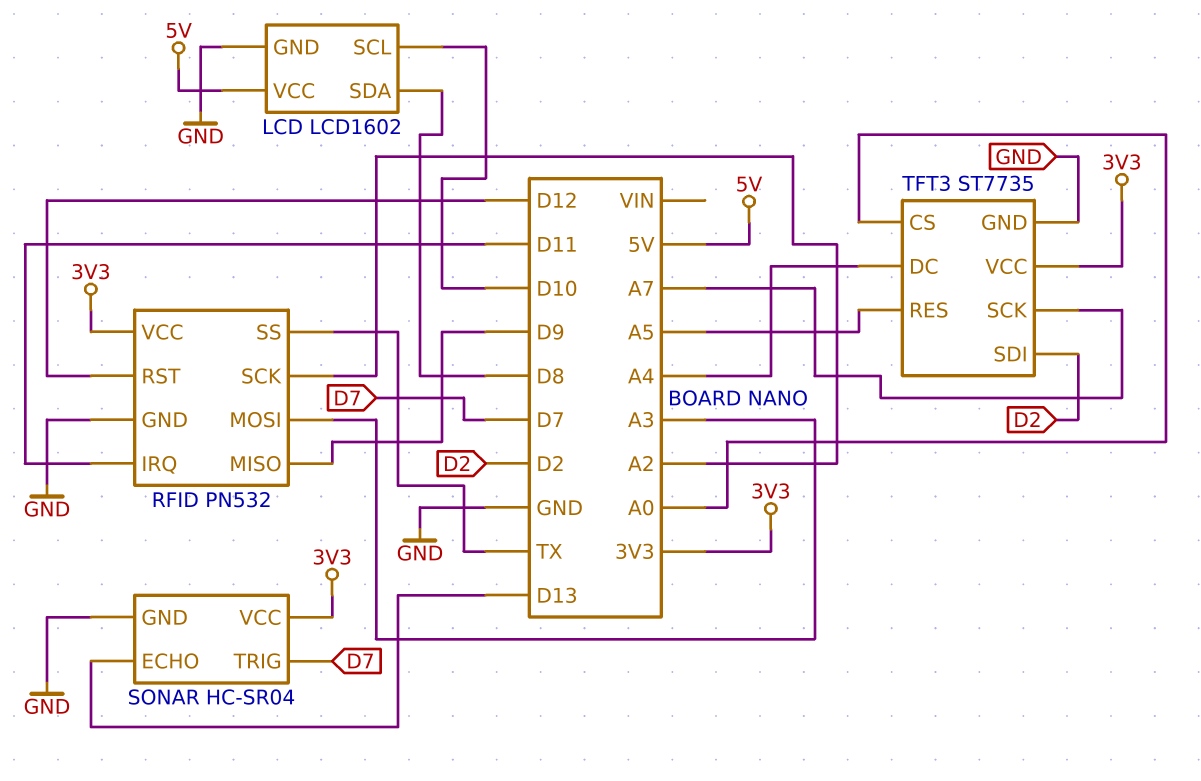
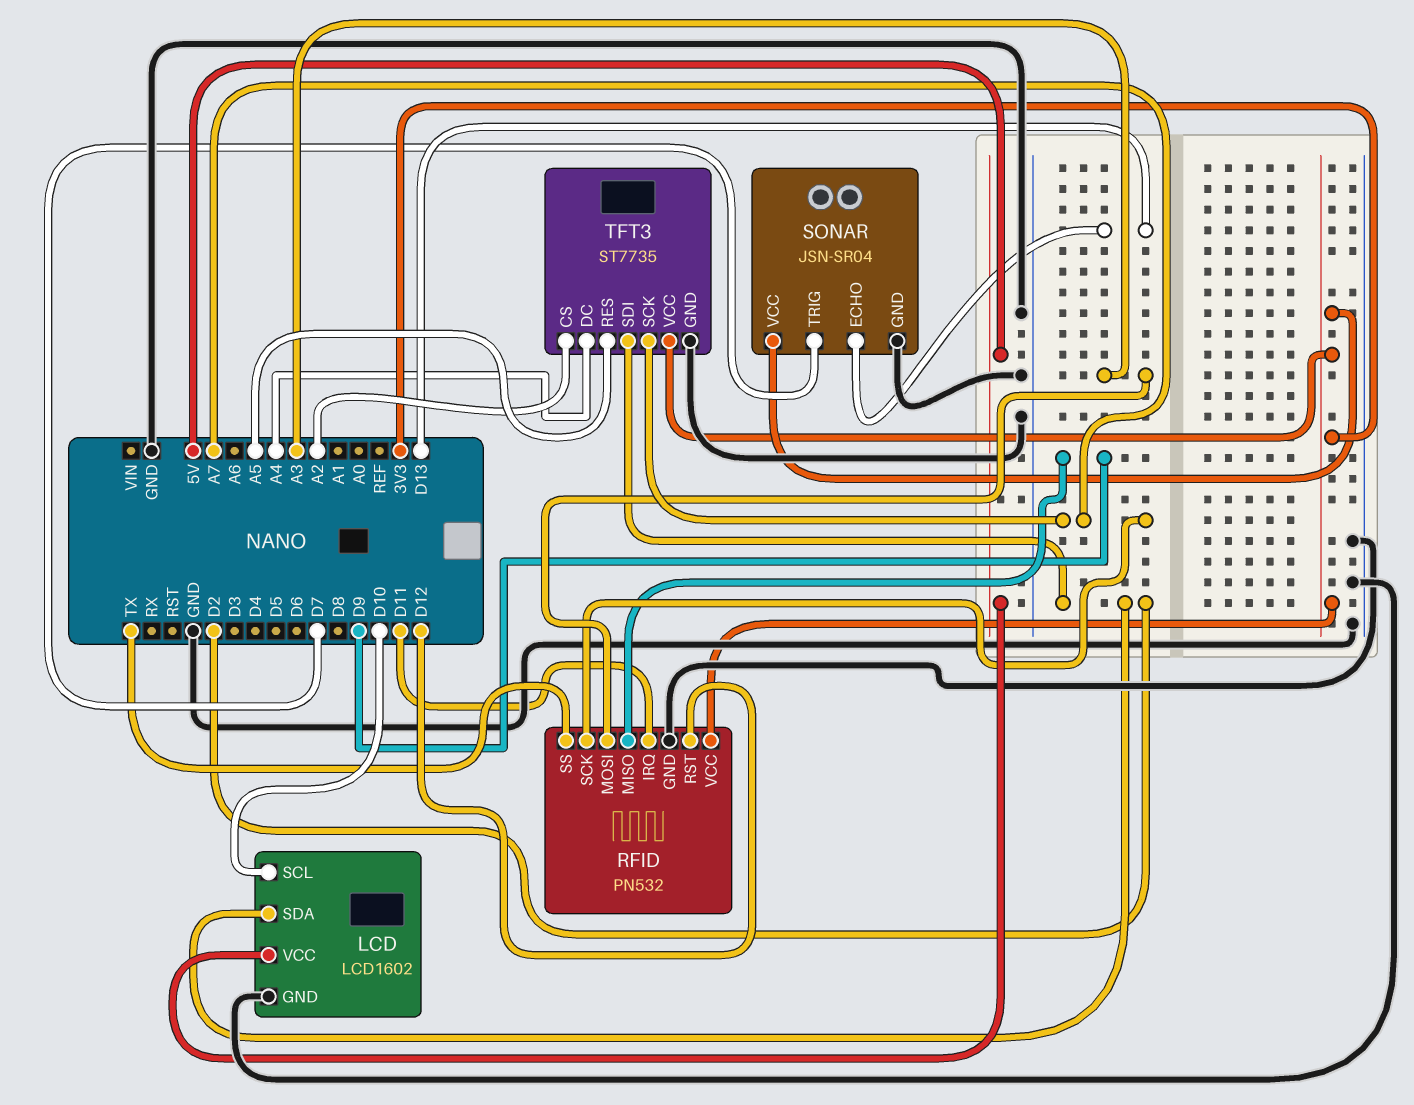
LCD pin SDA: D8 -> D2
RFID pin SCK: A2 -> A7
SONAR: HC-SR04 -> JSN-SR04
TFT3 pin CS: A0 -> A2

